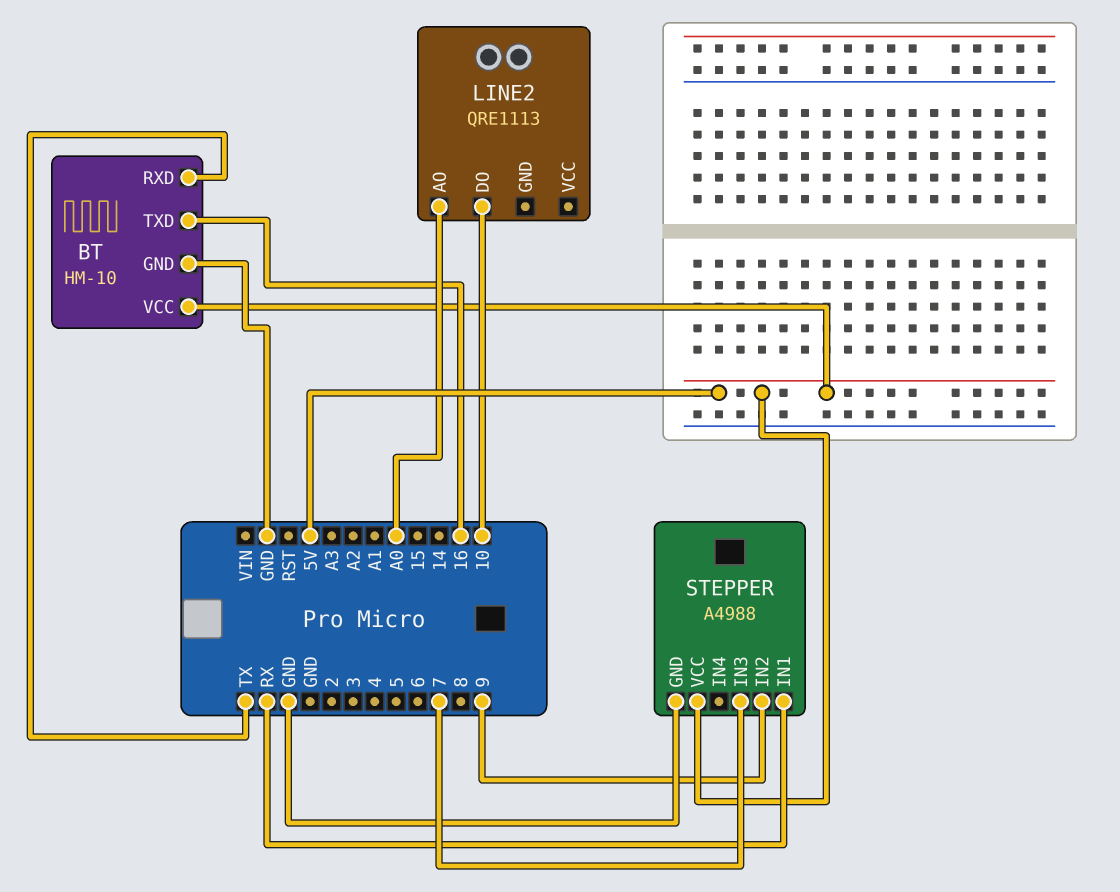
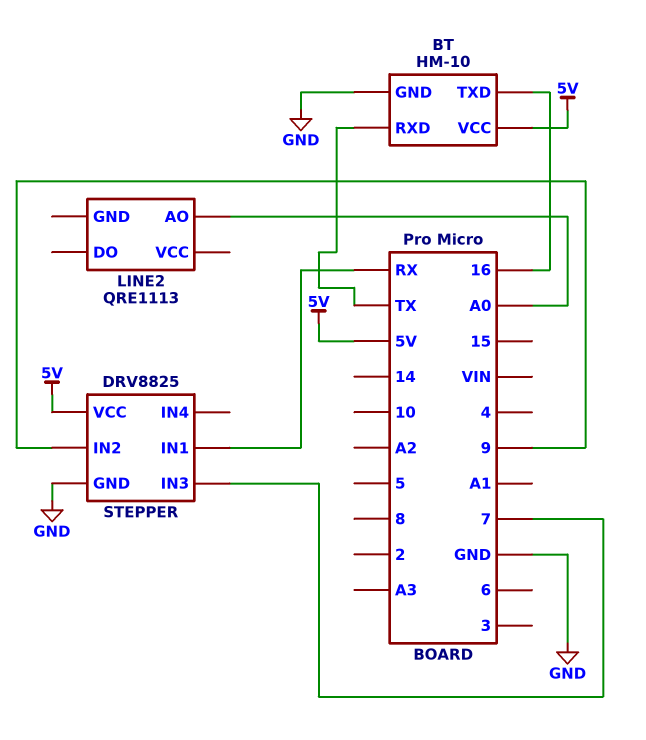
LINE2 pin DO: 10 -> none
STEPPER: A4988 -> DRV8825

